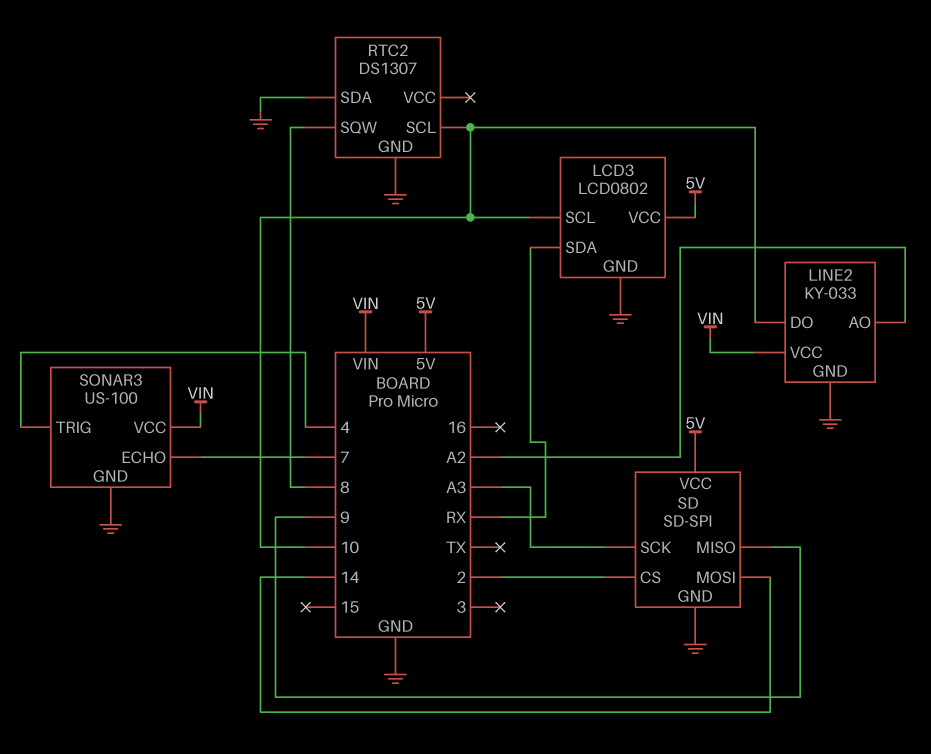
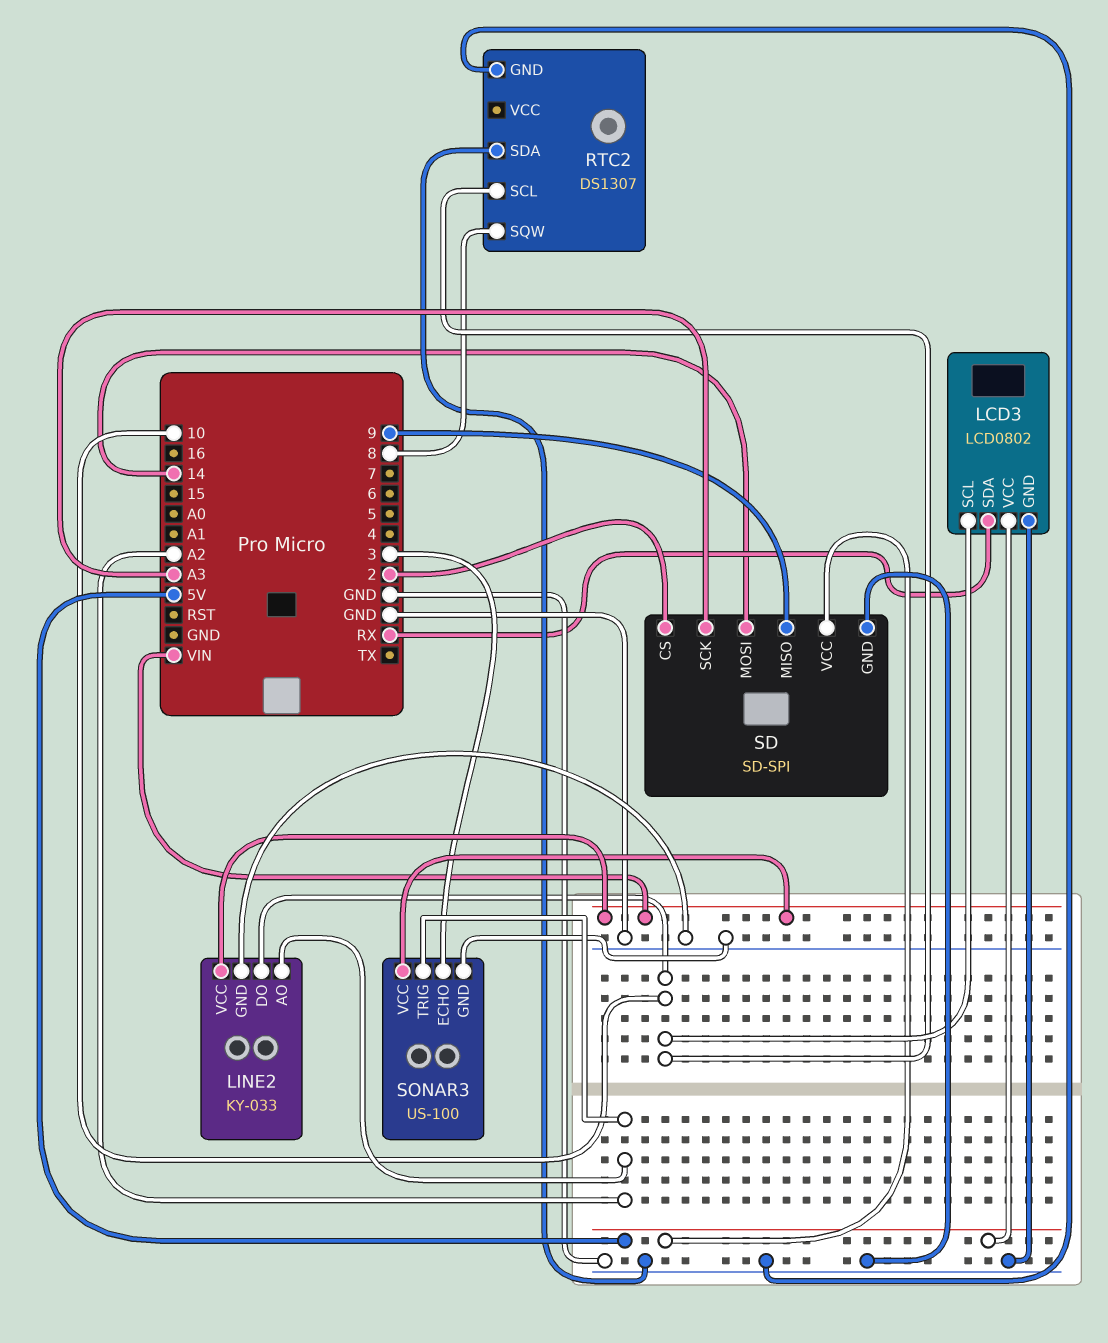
SONAR3 pin ECHO: 7 -> 3
SONAR3 pin TRIG: 4 -> A2

